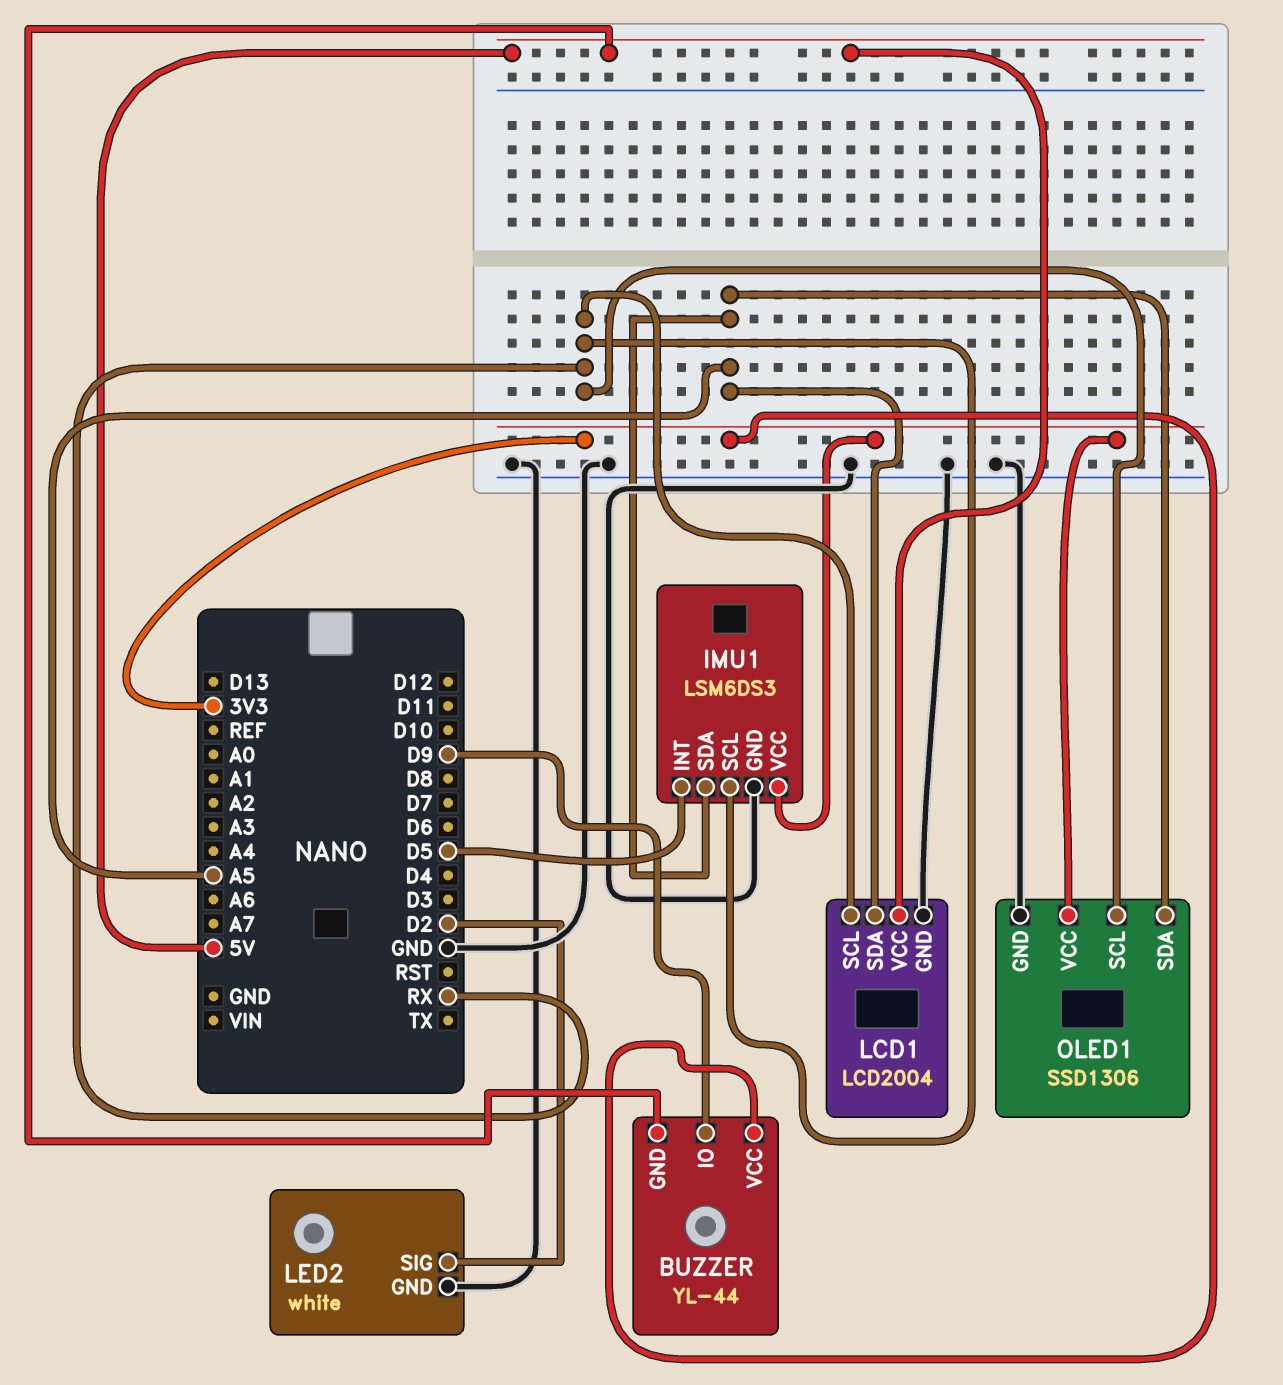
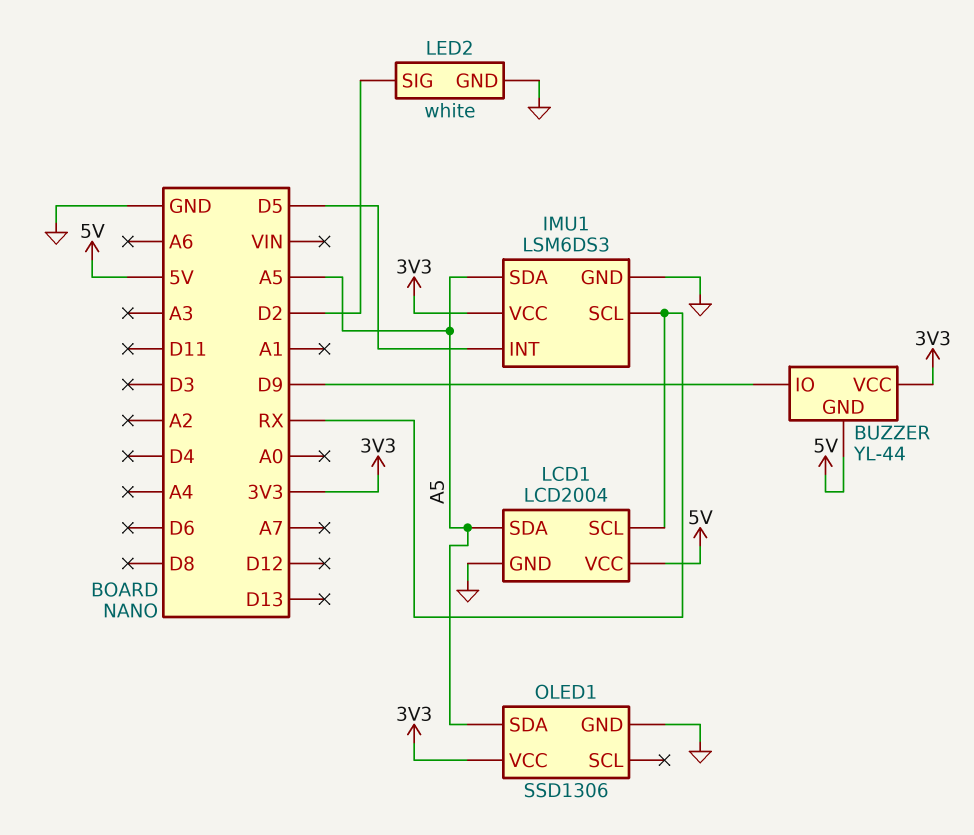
OLED1 pin SCL: RX -> none

